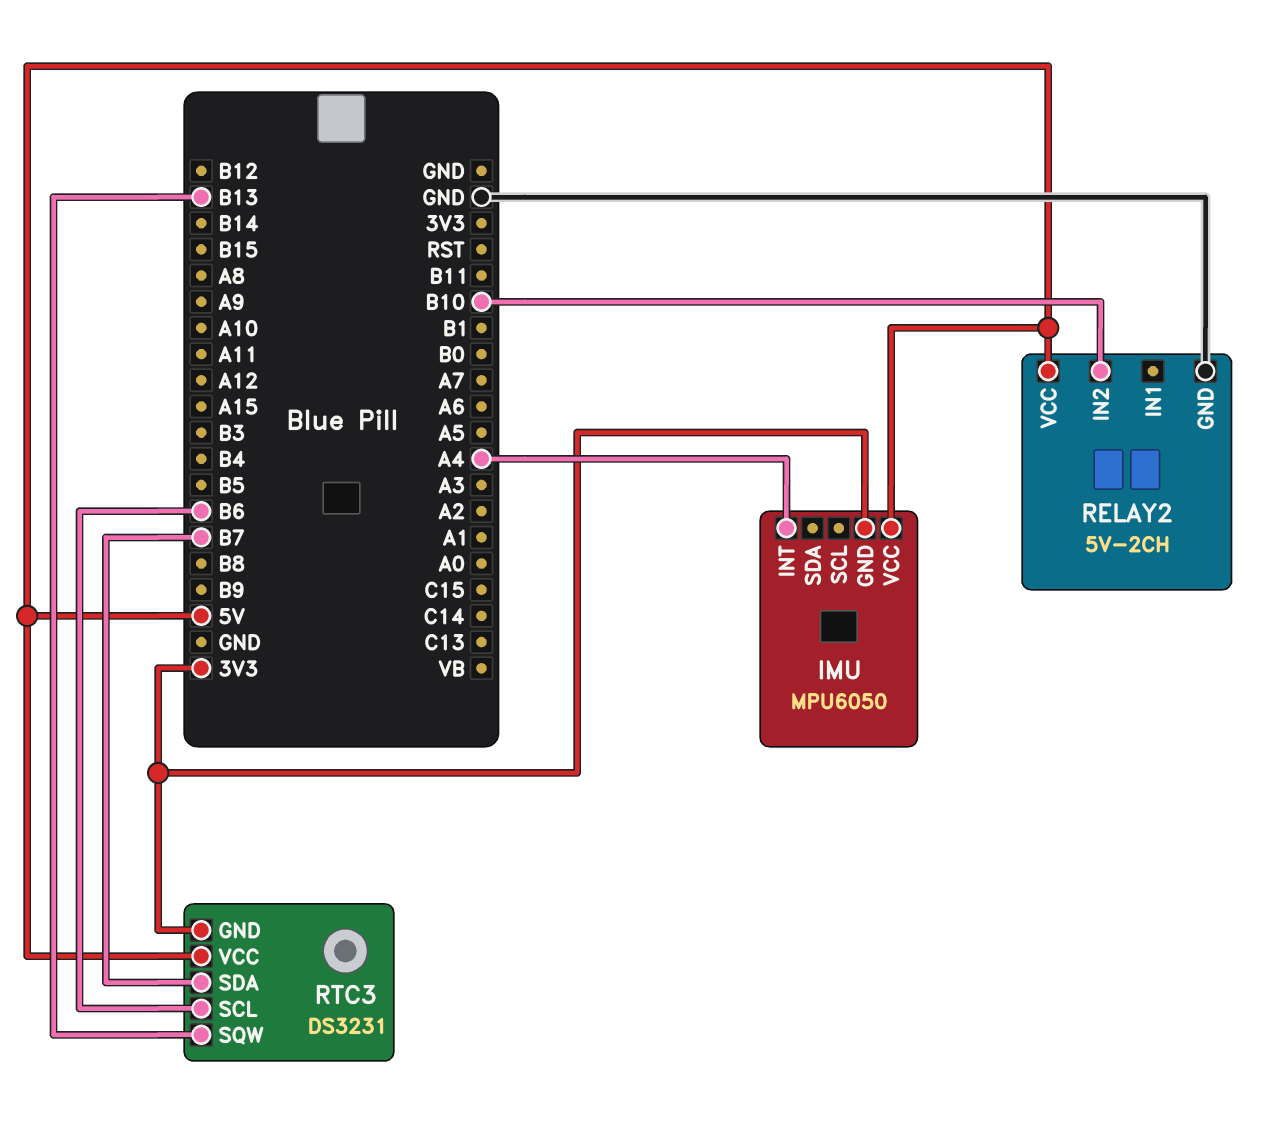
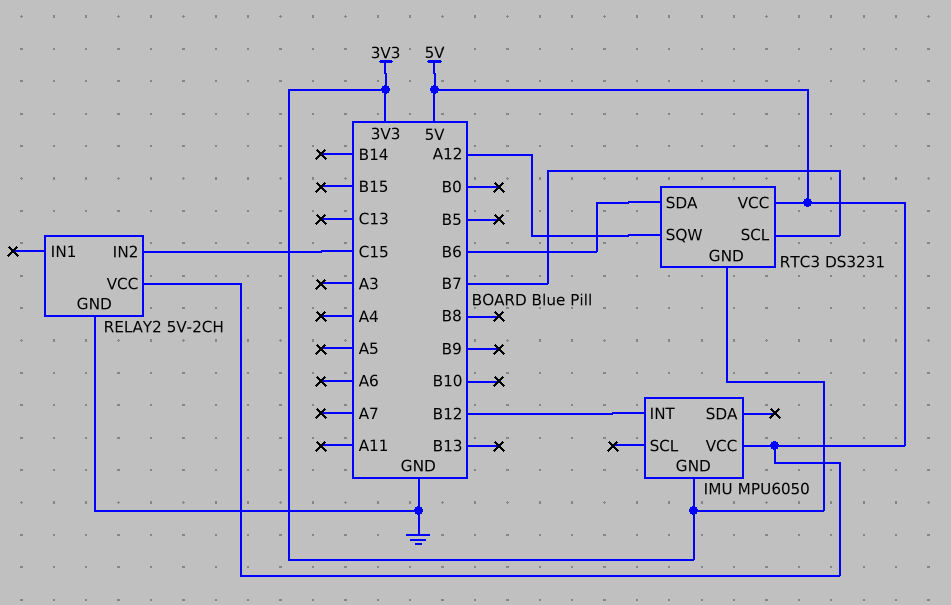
IMU pin INT: A4 -> B12
RELAY2 pin IN2: B10 -> C15
RTC3 pin SCL: B6 -> B7
RTC3 pin SDA: B7 -> B6
RTC3 pin SQW: B13 -> A12

